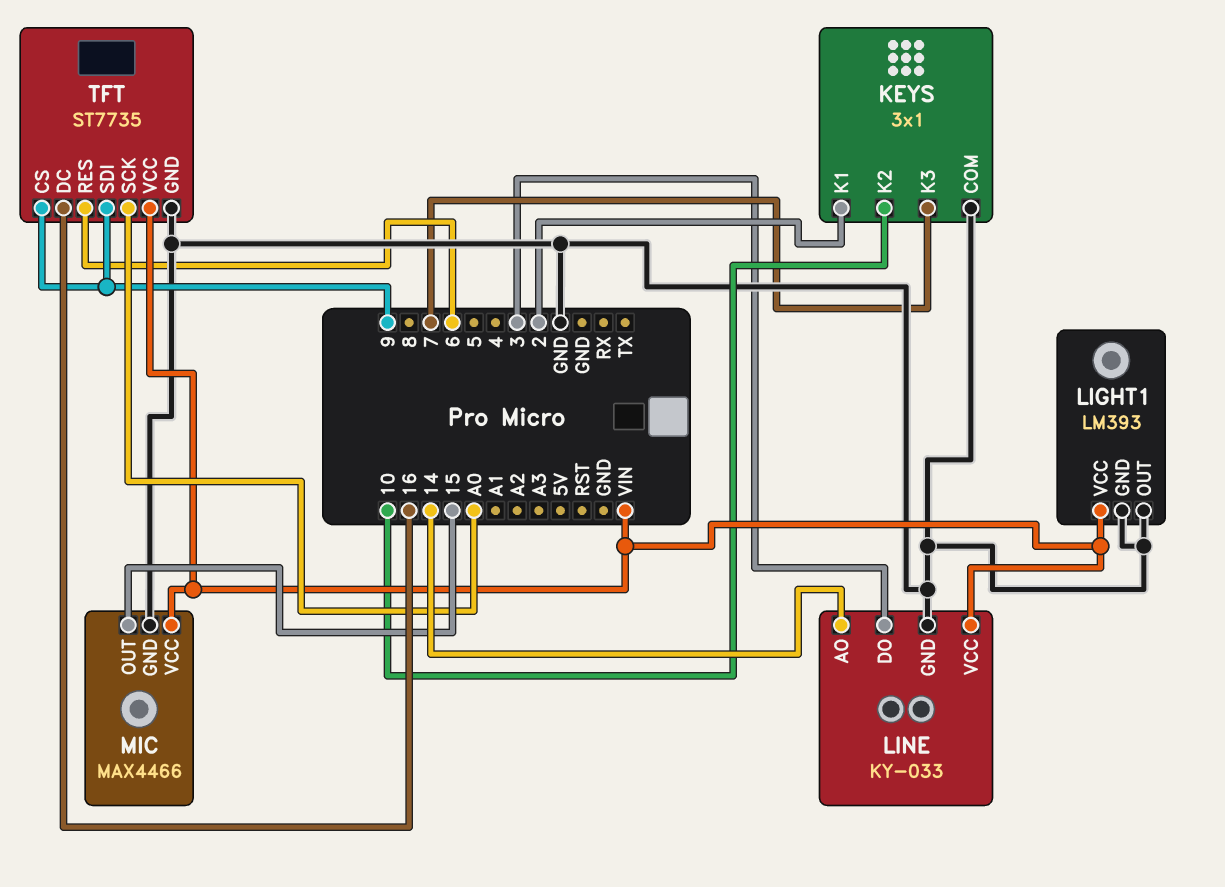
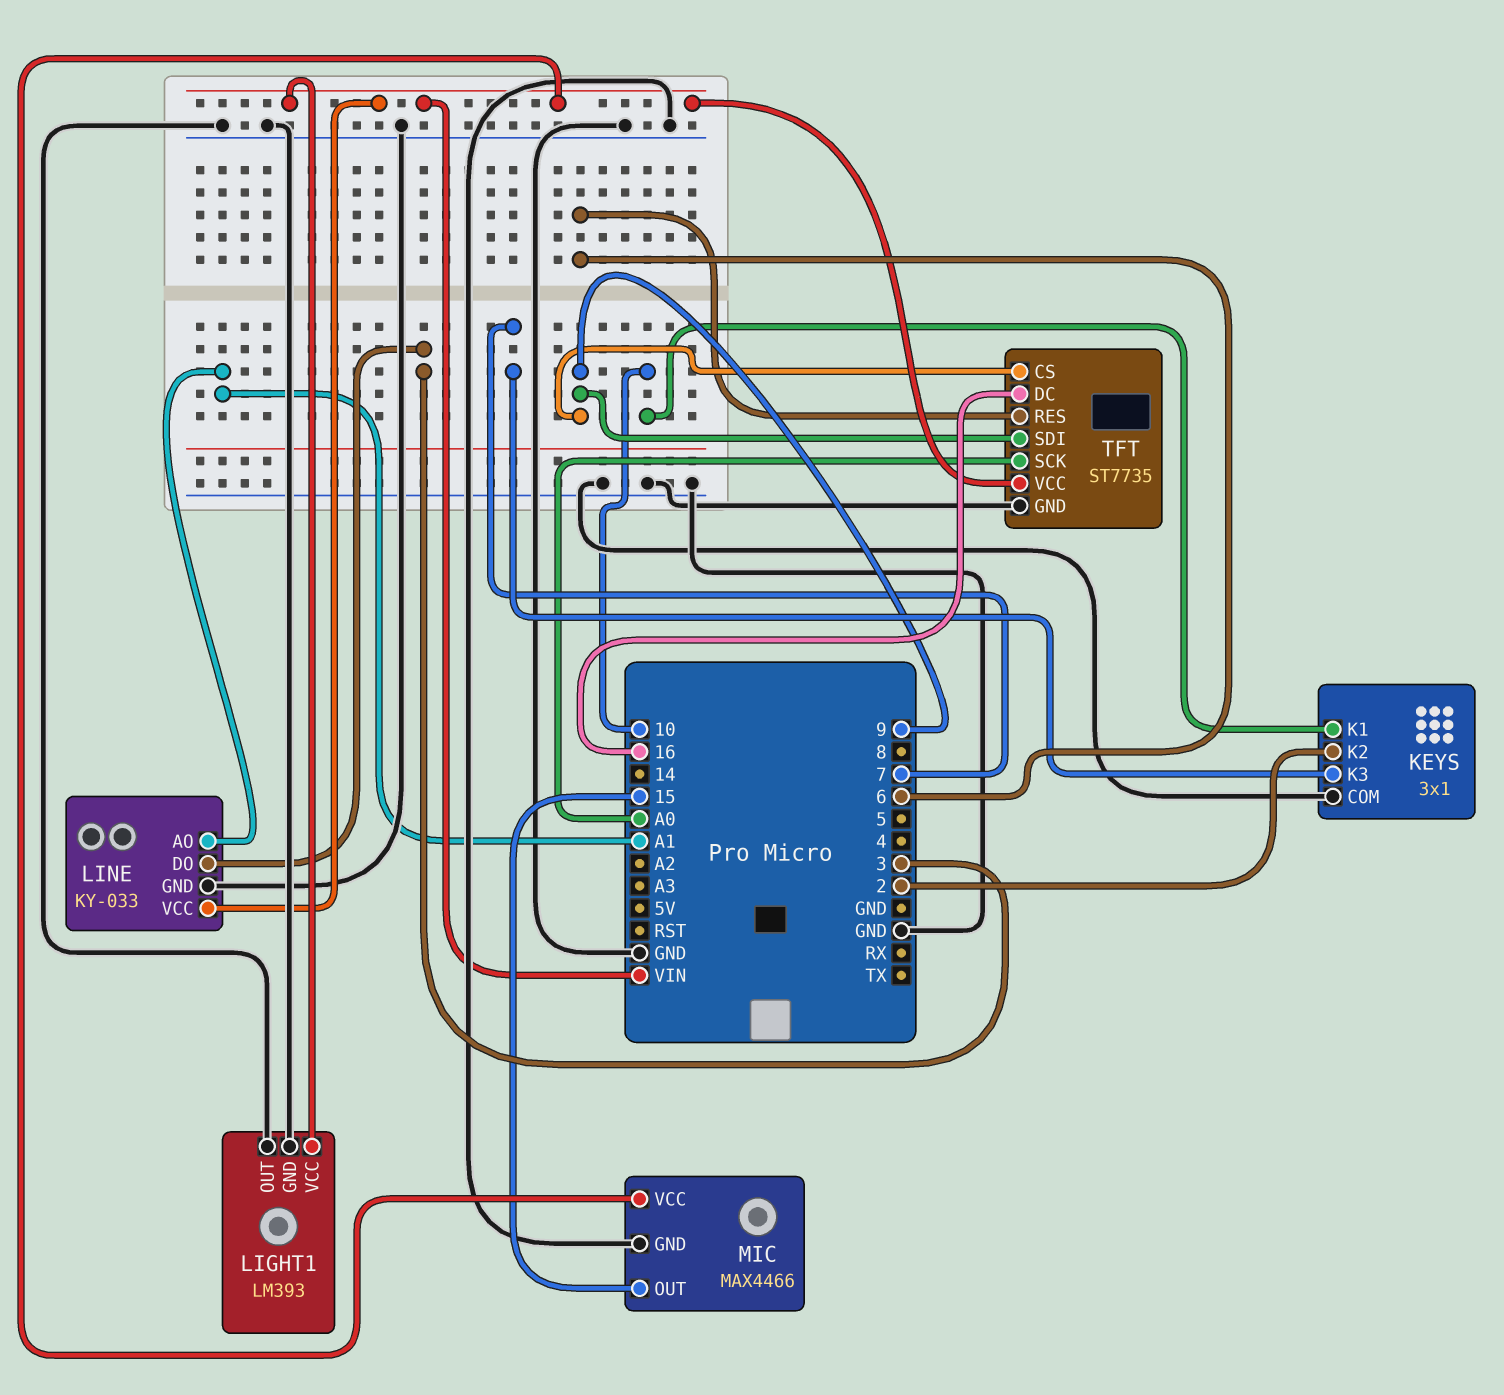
KEYS pin K1: 2 -> 10
KEYS pin K2: 10 -> 2
LINE pin AO: 14 -> A1

